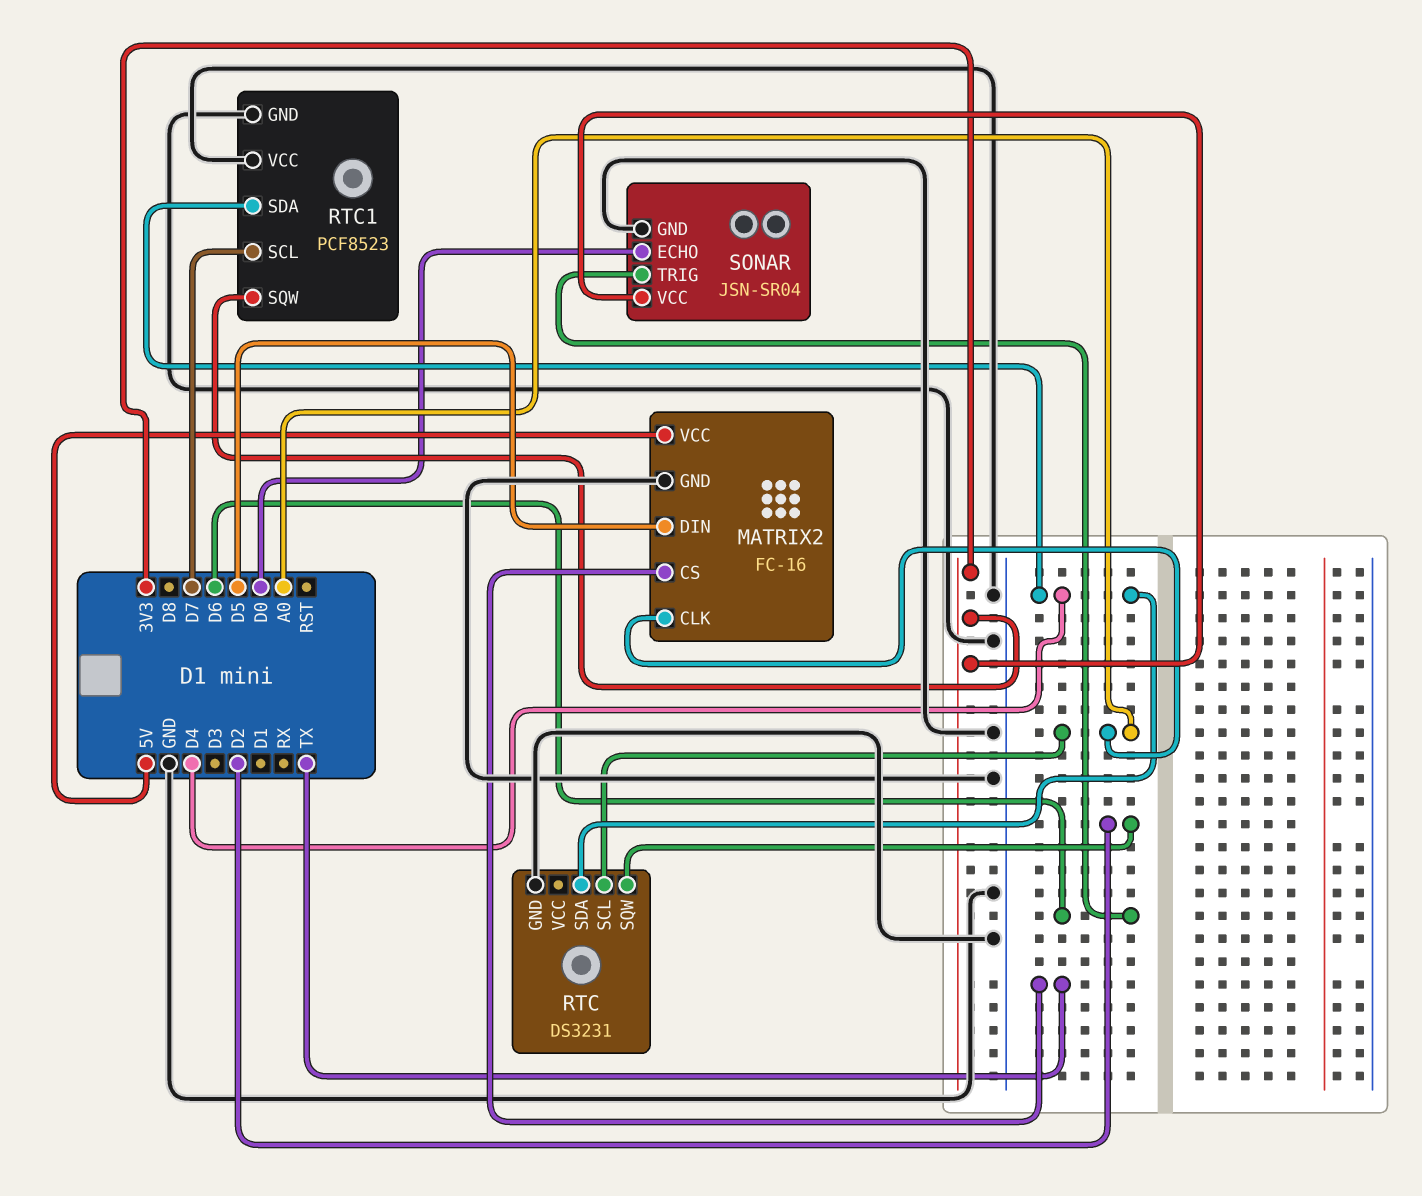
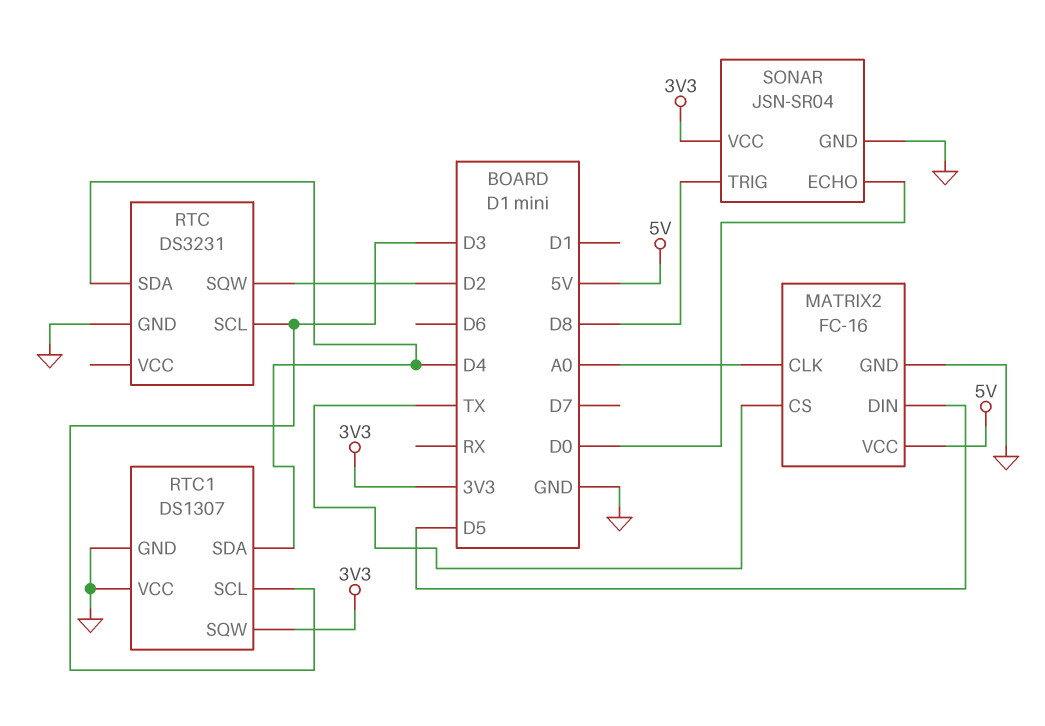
RTC pin SCL: A0 -> D3
RTC1: PCF8523 -> DS1307
RTC1 pin SCL: D7 -> D3
SONAR pin TRIG: D6 -> D8

